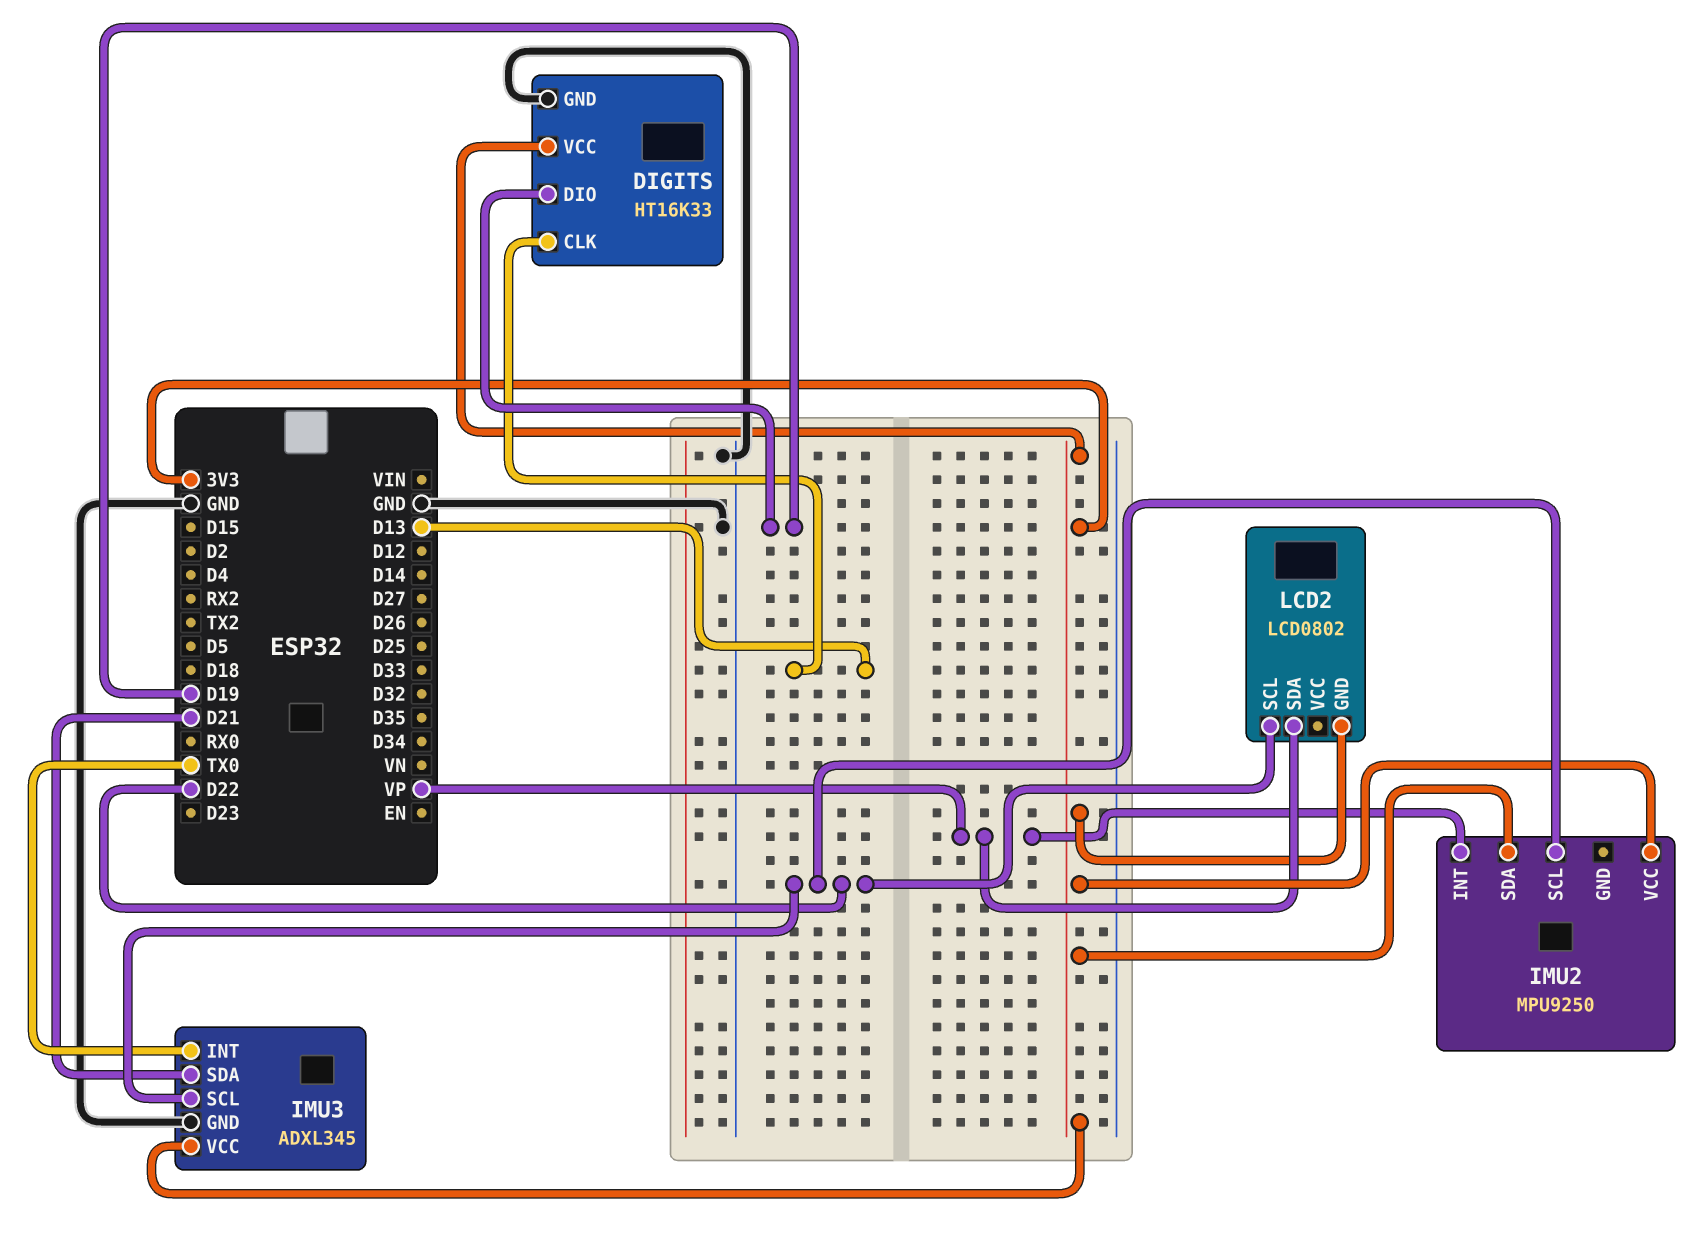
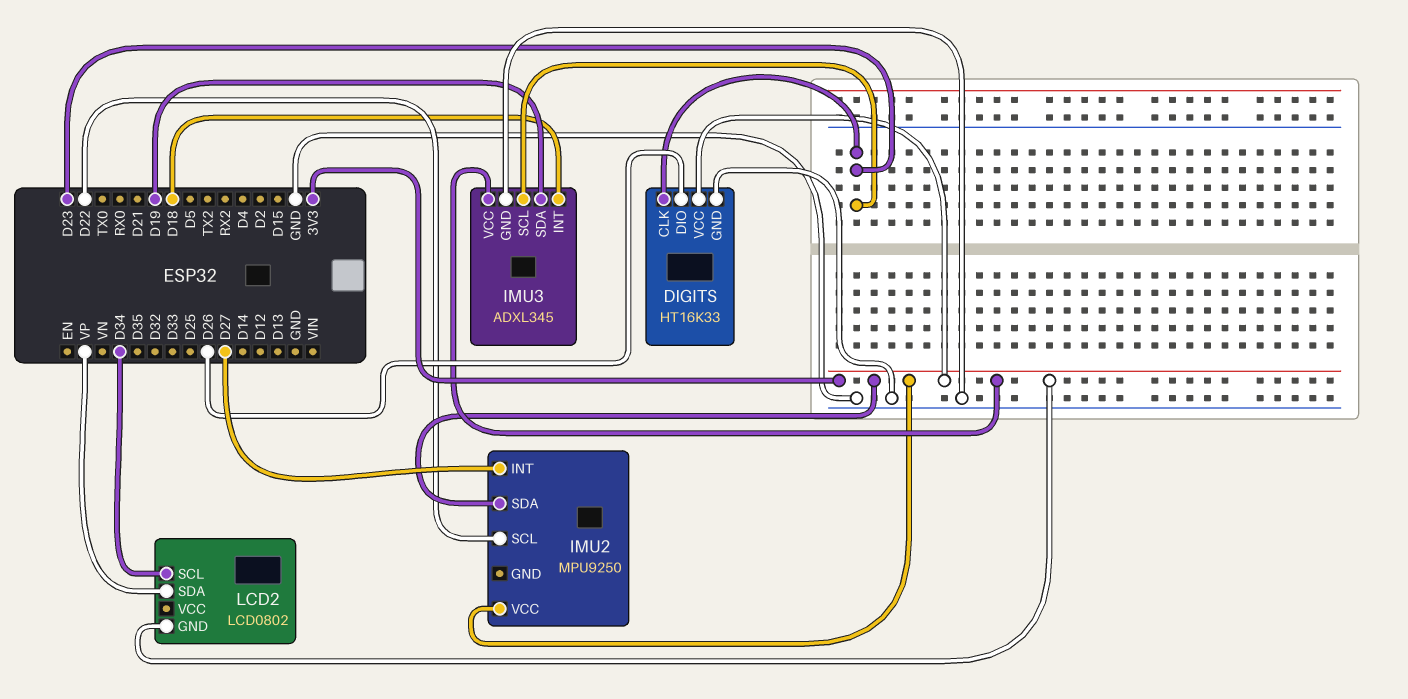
DIGITS pin CLK: D13 -> D23
DIGITS pin DIO: D19 -> D26
IMU2 pin INT: VP -> D27
IMU3 pin INT: TX0 -> D18
IMU3 pin SCL: D22 -> D23
IMU3 pin SDA: D21 -> D19
LCD2 pin SCL: D22 -> D34

